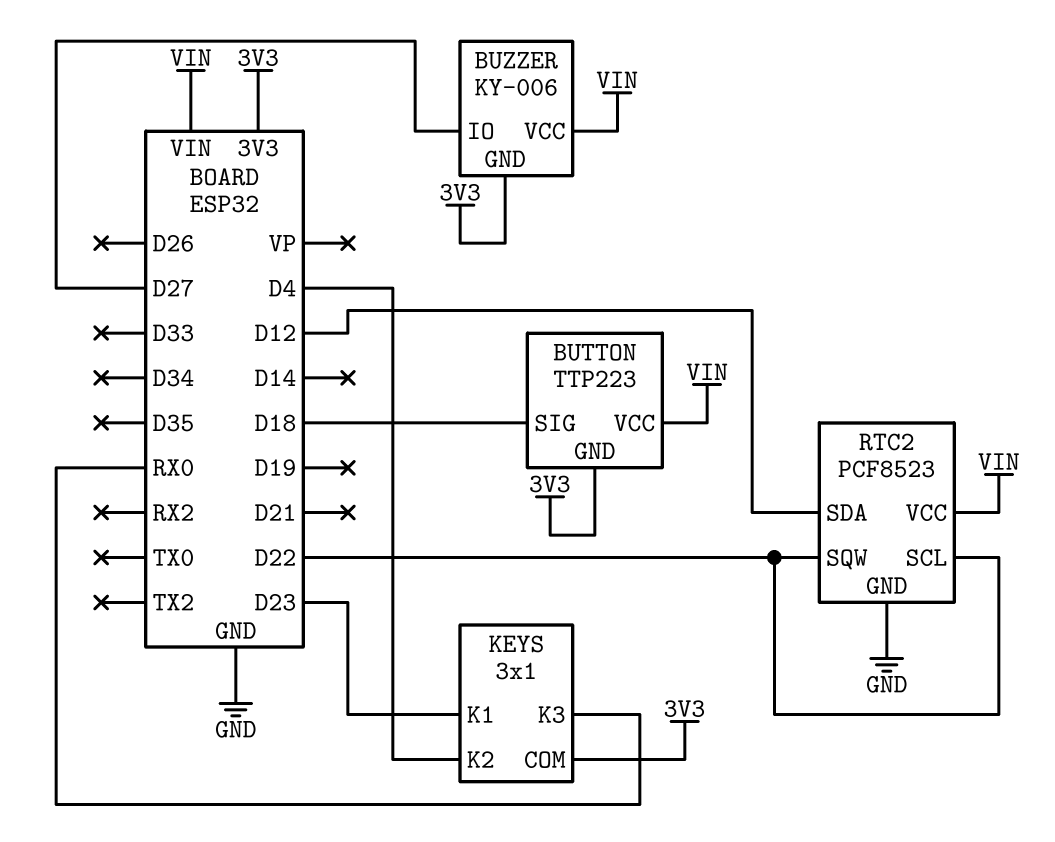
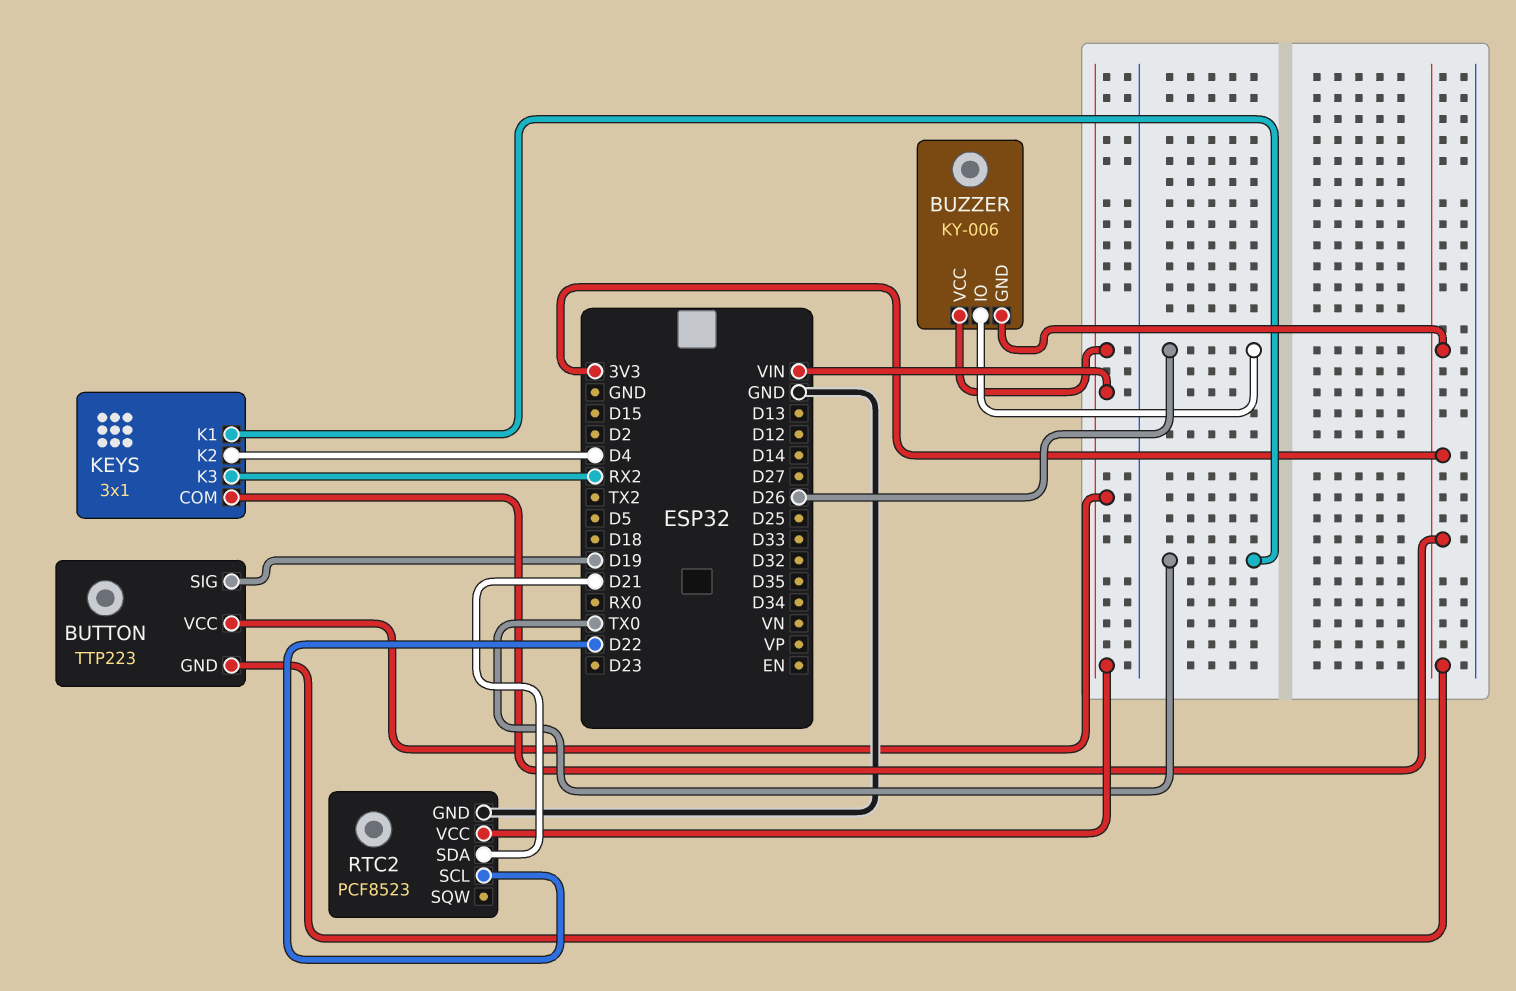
BUTTON pin SIG: D18 -> D19
BUZZER pin IO: D27 -> D26
KEYS pin K1: D23 -> TX0
KEYS pin K3: RX0 -> RX2
RTC2 pin SDA: D12 -> D21
RTC2 pin SQW: D22 -> none

